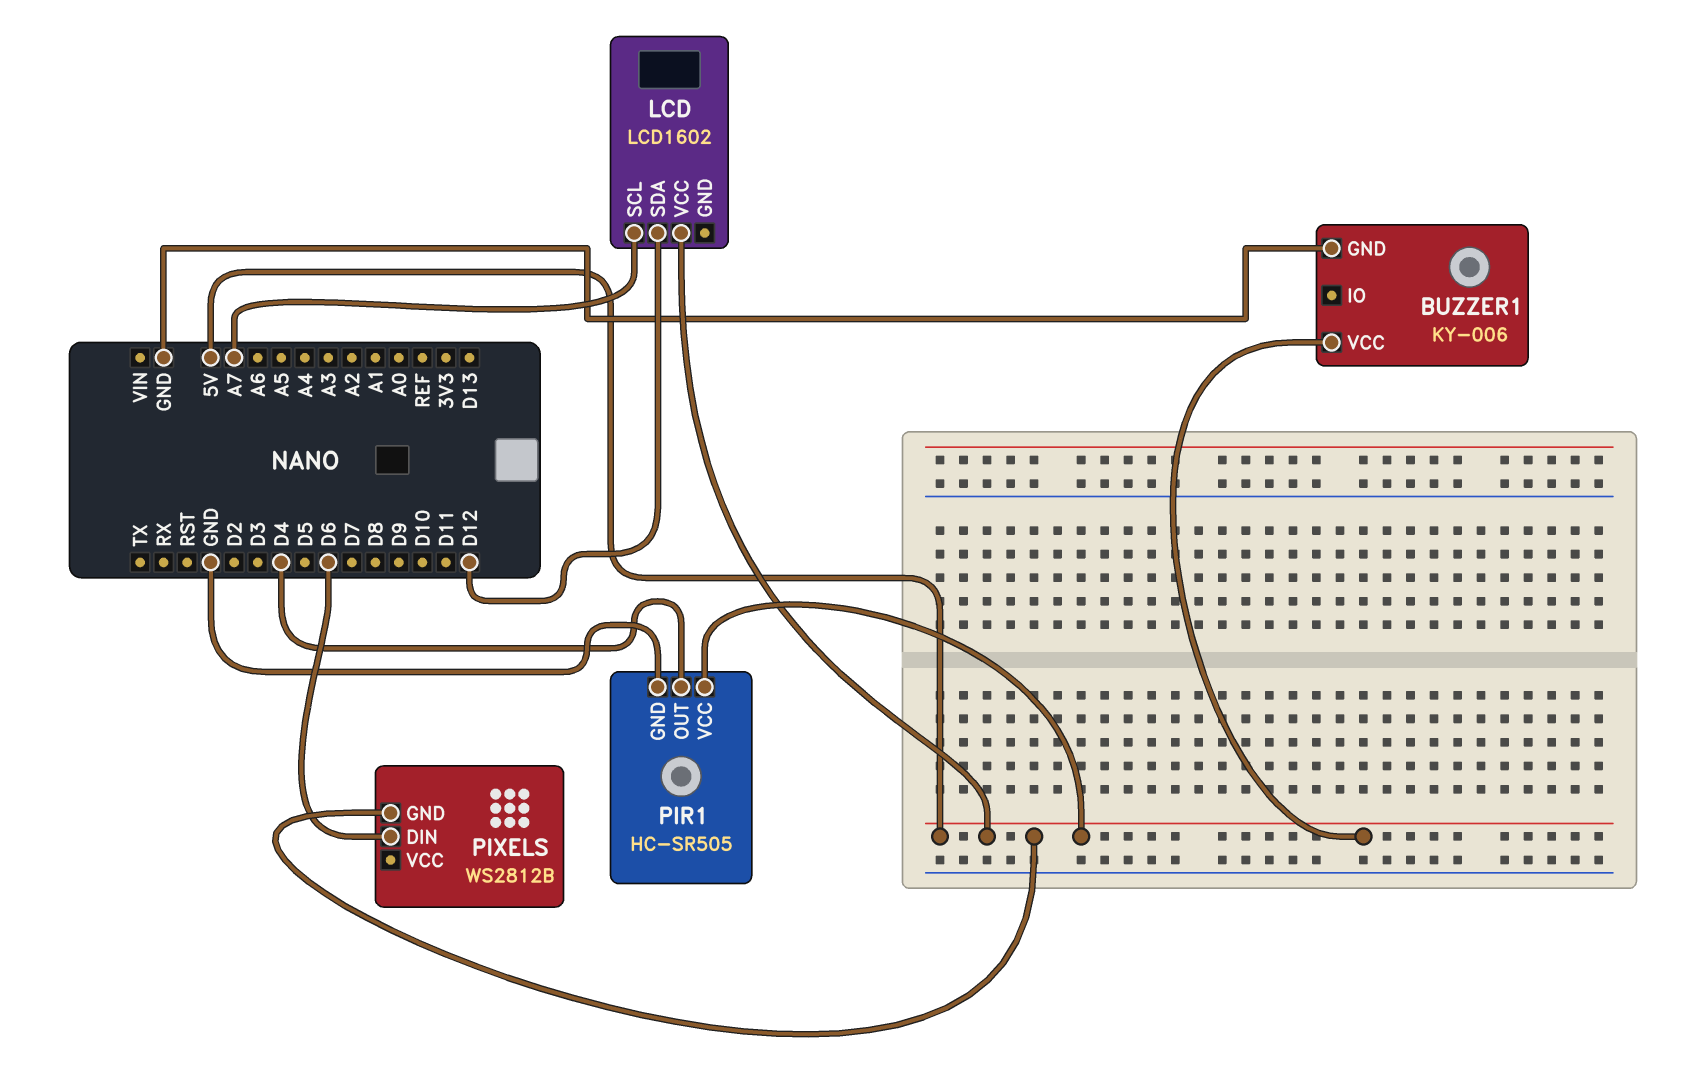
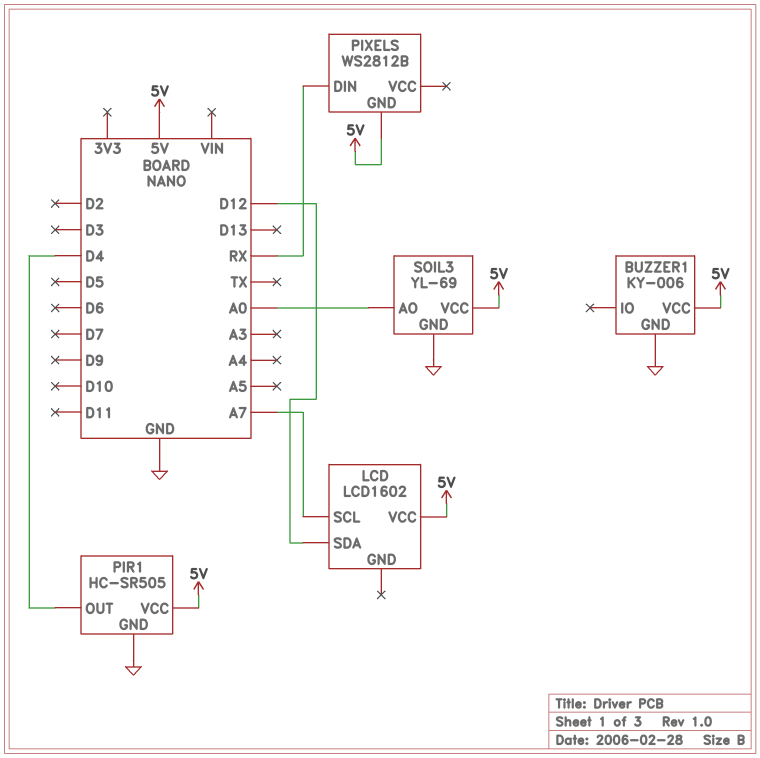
PIXELS pin DIN: D6 -> RX
SOIL3: none -> YL-69
SOIL3 pin AO: none -> A0
SOIL3 pin GND: none -> GND
SOIL3 pin VCC: none -> 5V

